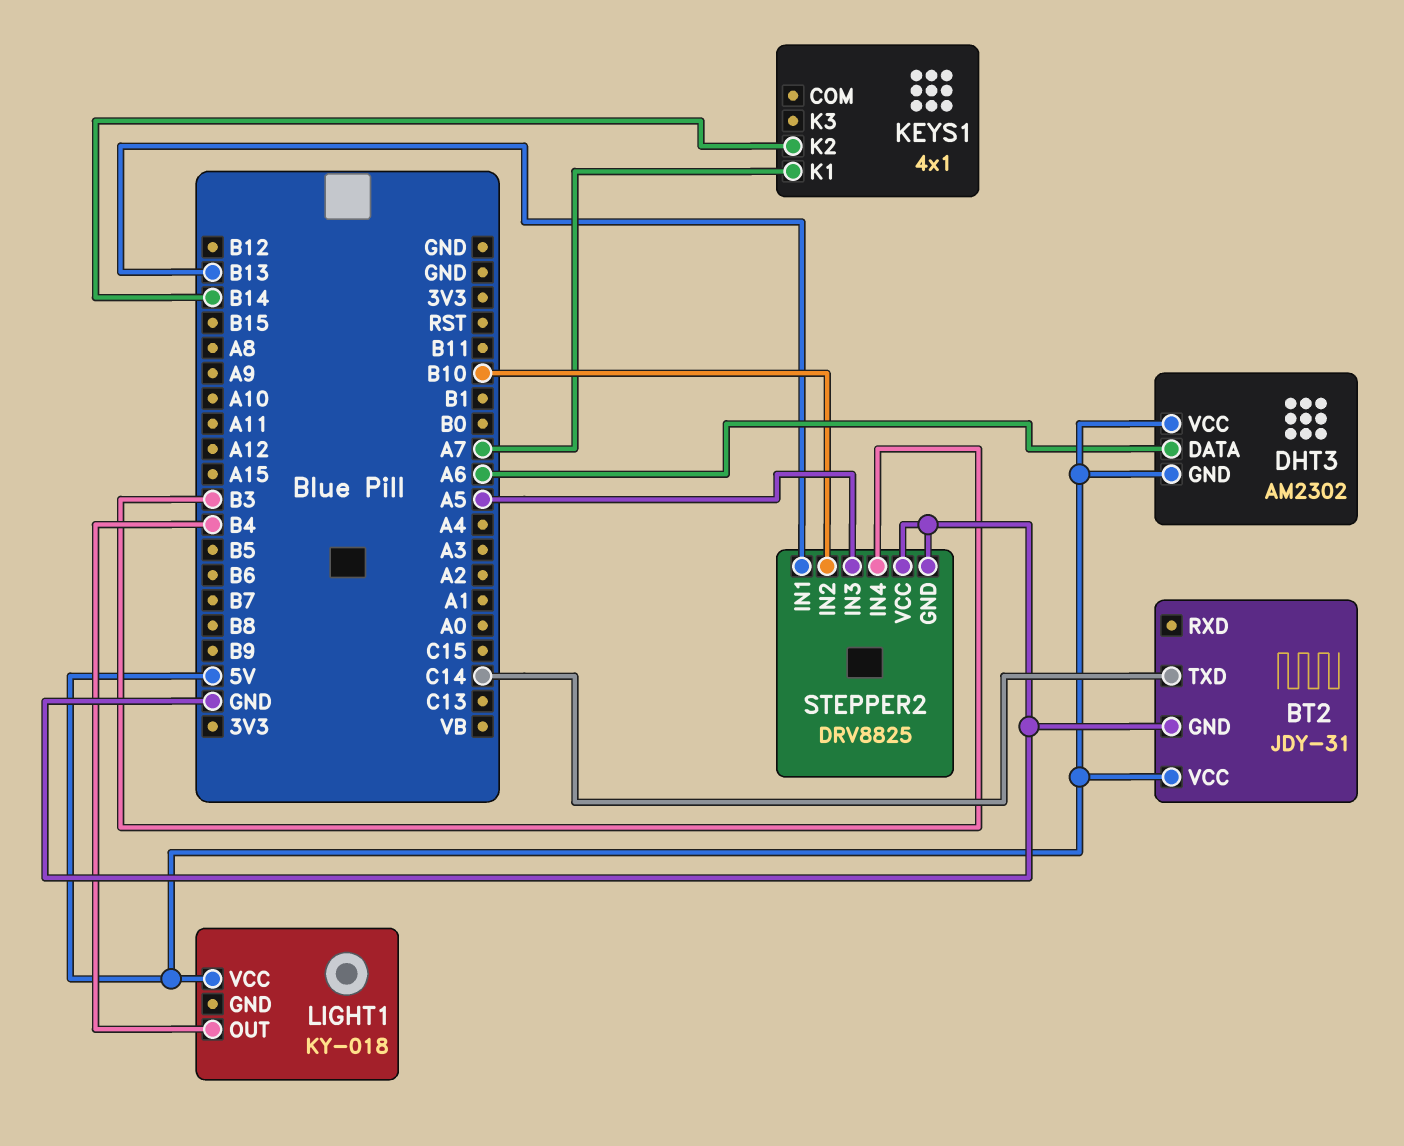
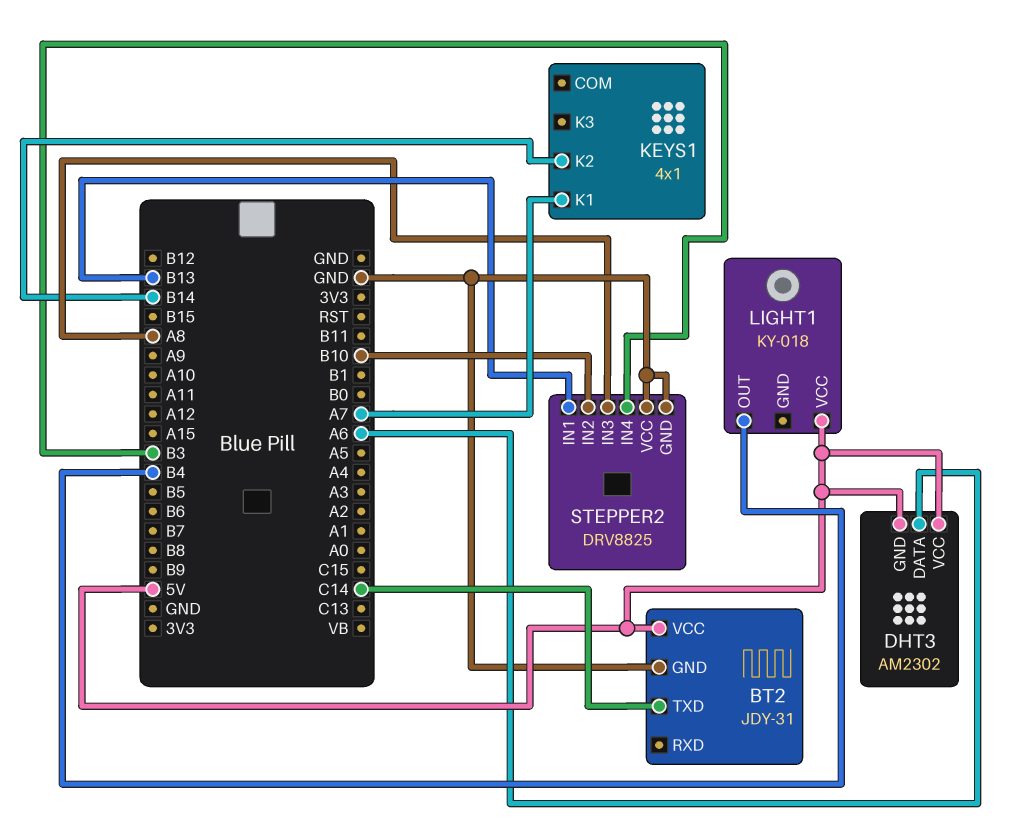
STEPPER2 pin IN3: A5 -> A8

